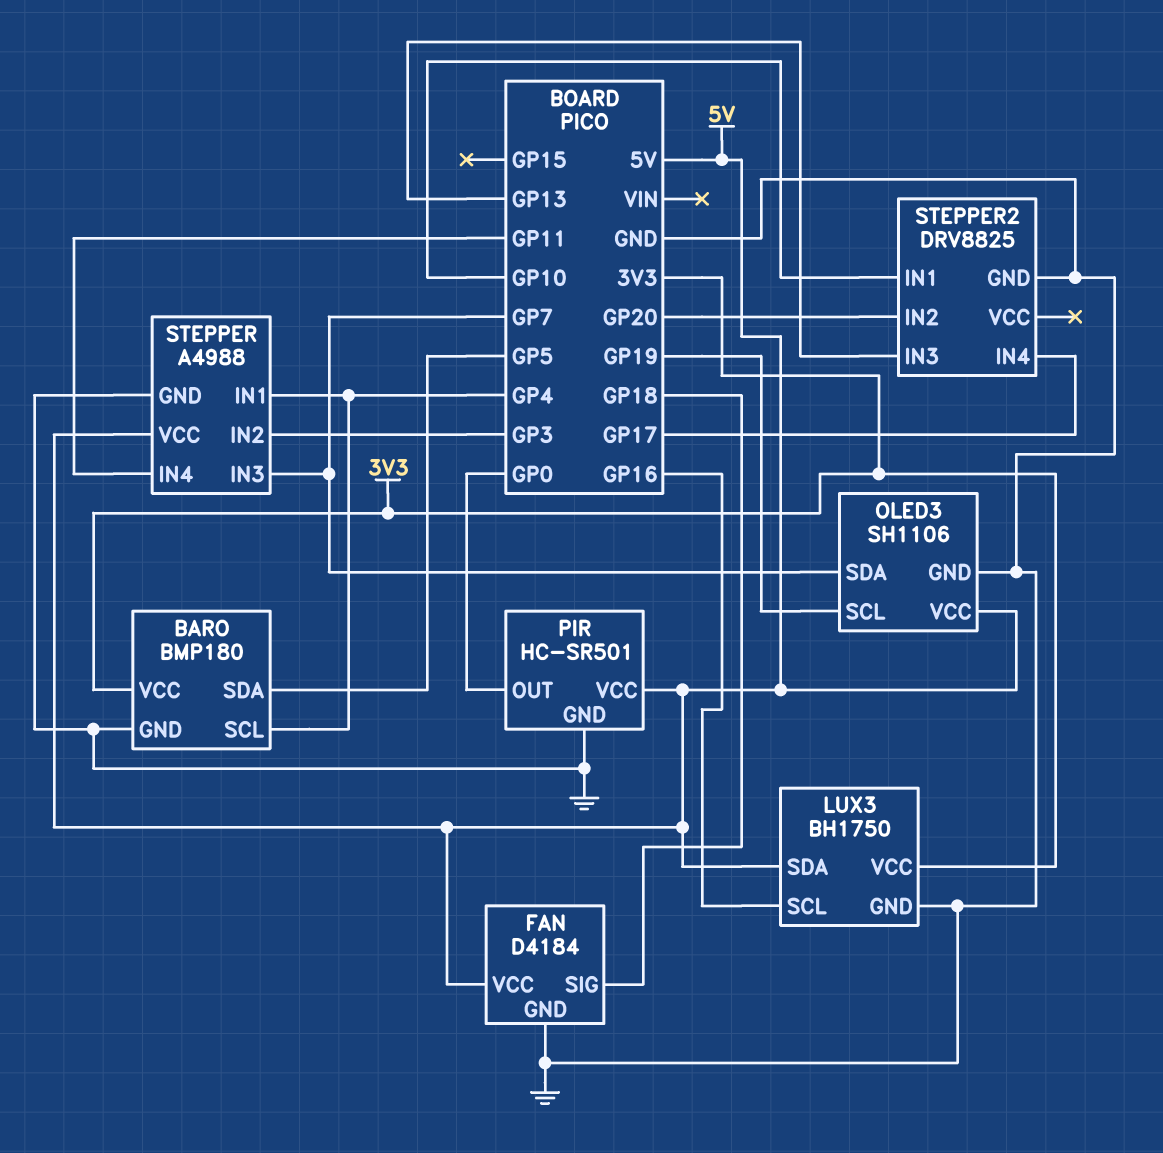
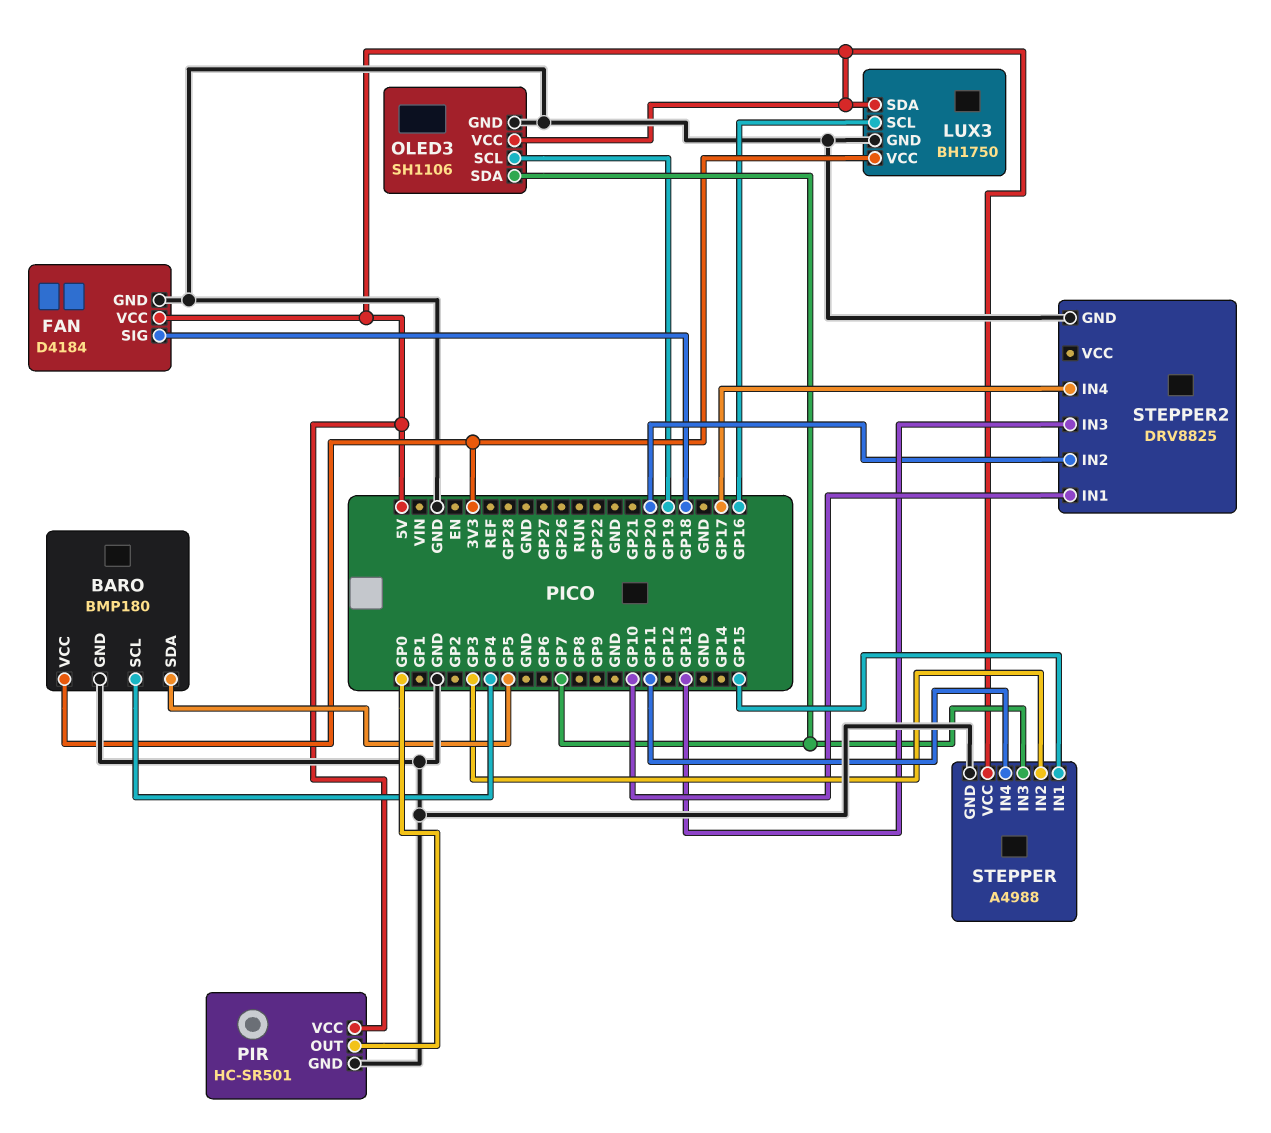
STEPPER pin IN1: GP4 -> GP15

